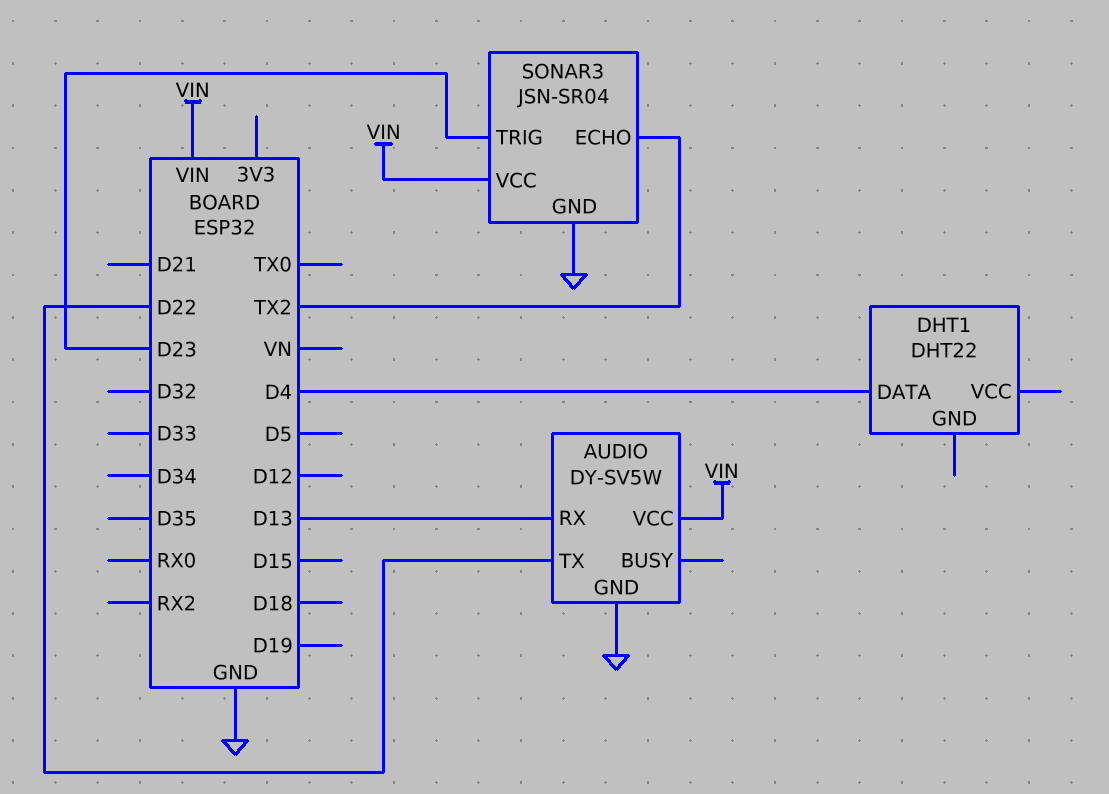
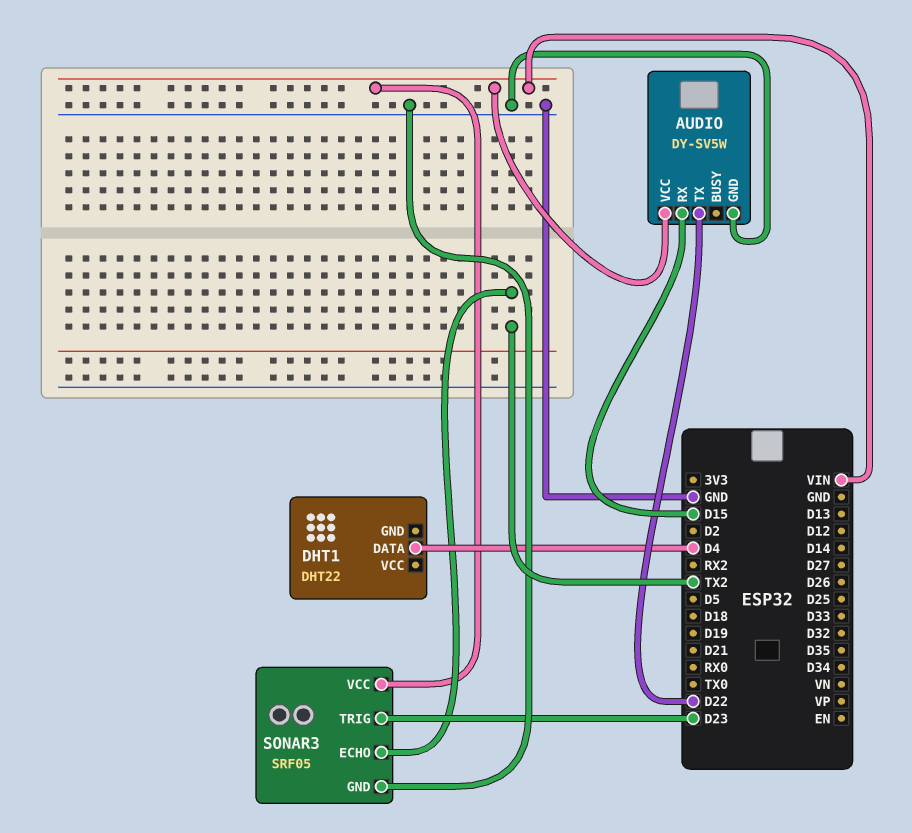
AUDIO pin RX: D13 -> D15
SONAR3: JSN-SR04 -> SRF05

